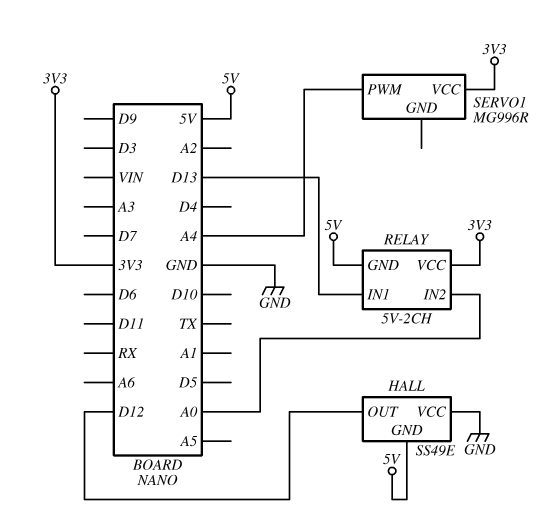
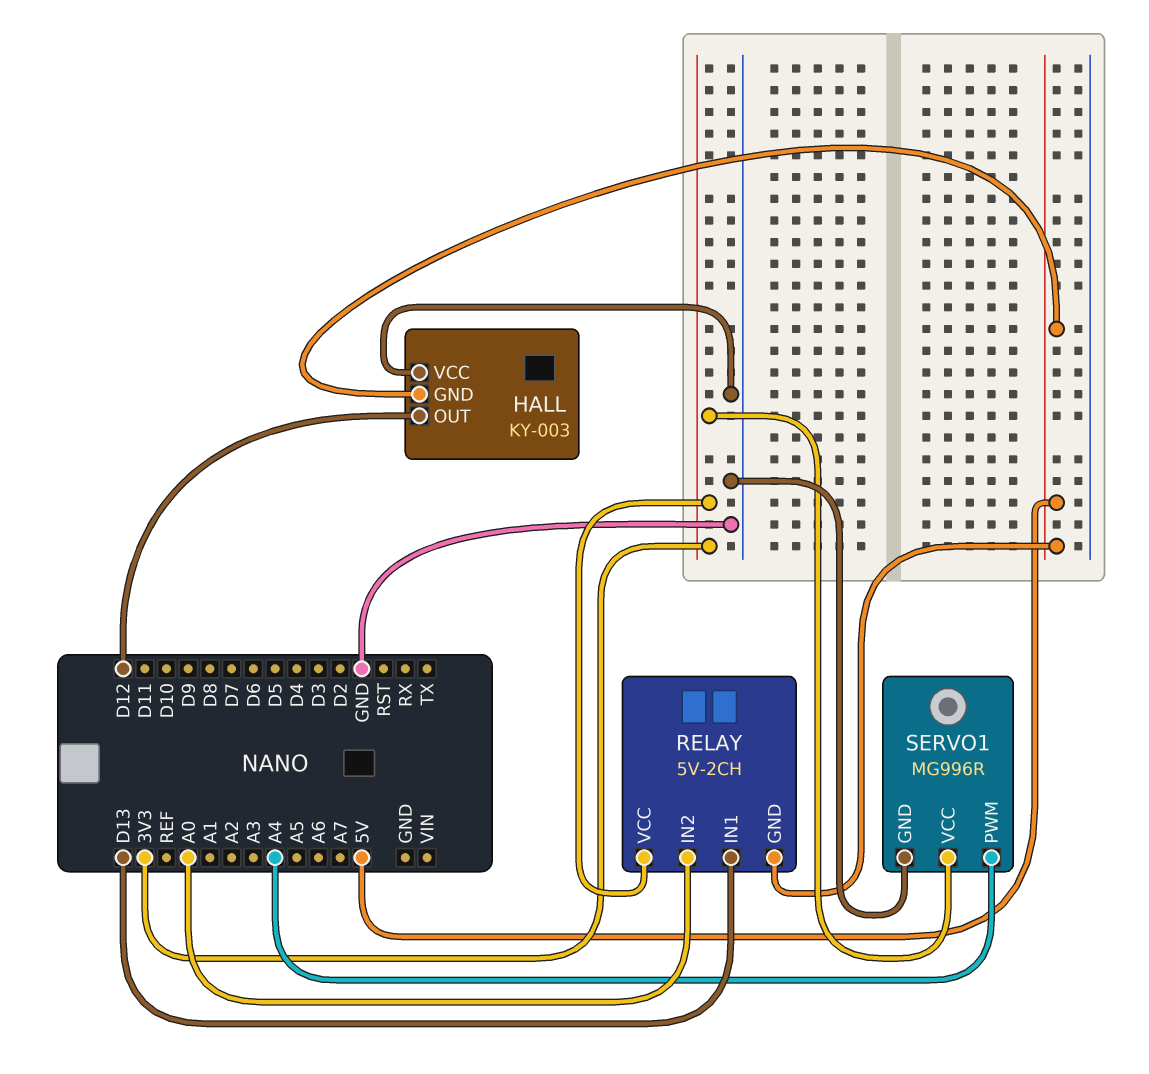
HALL: SS49E -> KY-003
SERVO1 pin GND: none -> GND

